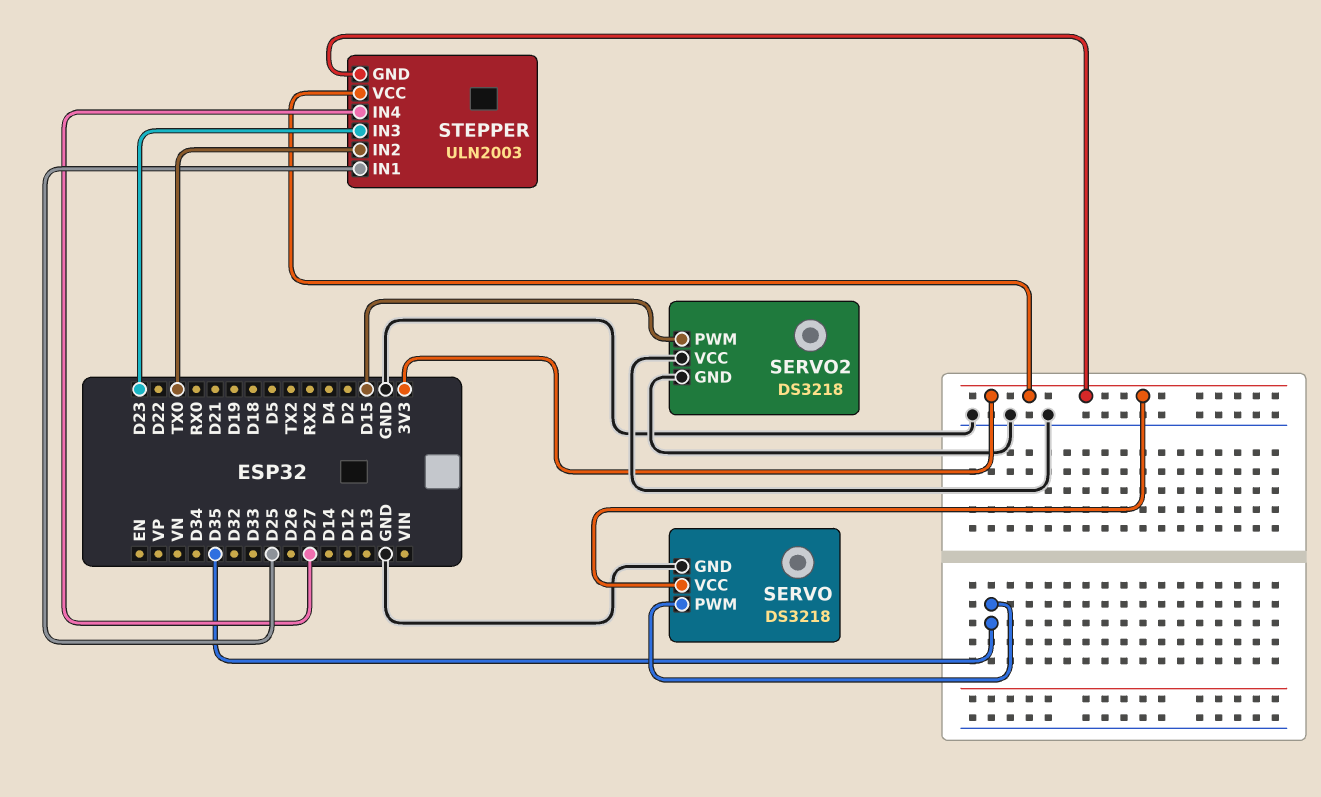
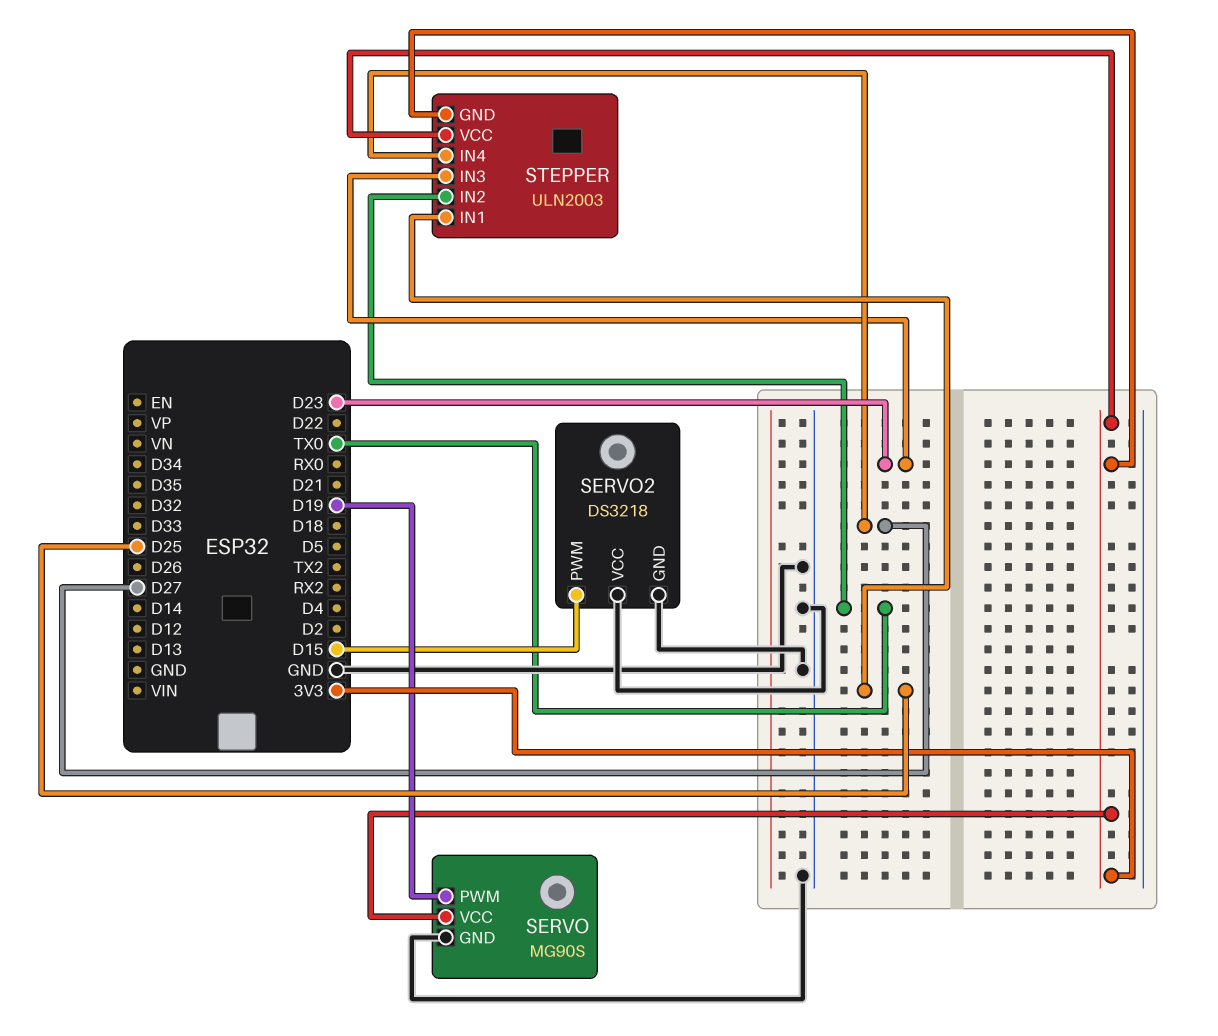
SERVO: DS3218 -> MG90S
SERVO pin PWM: D35 -> D19

